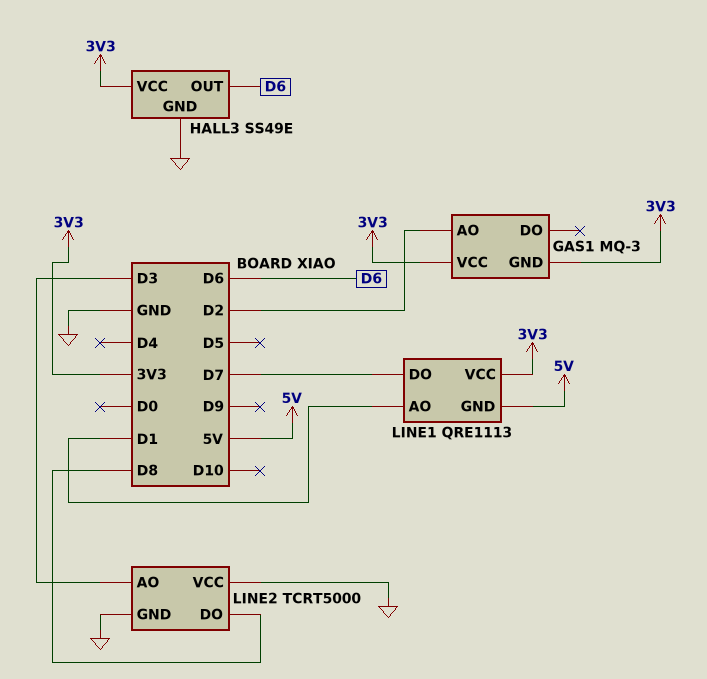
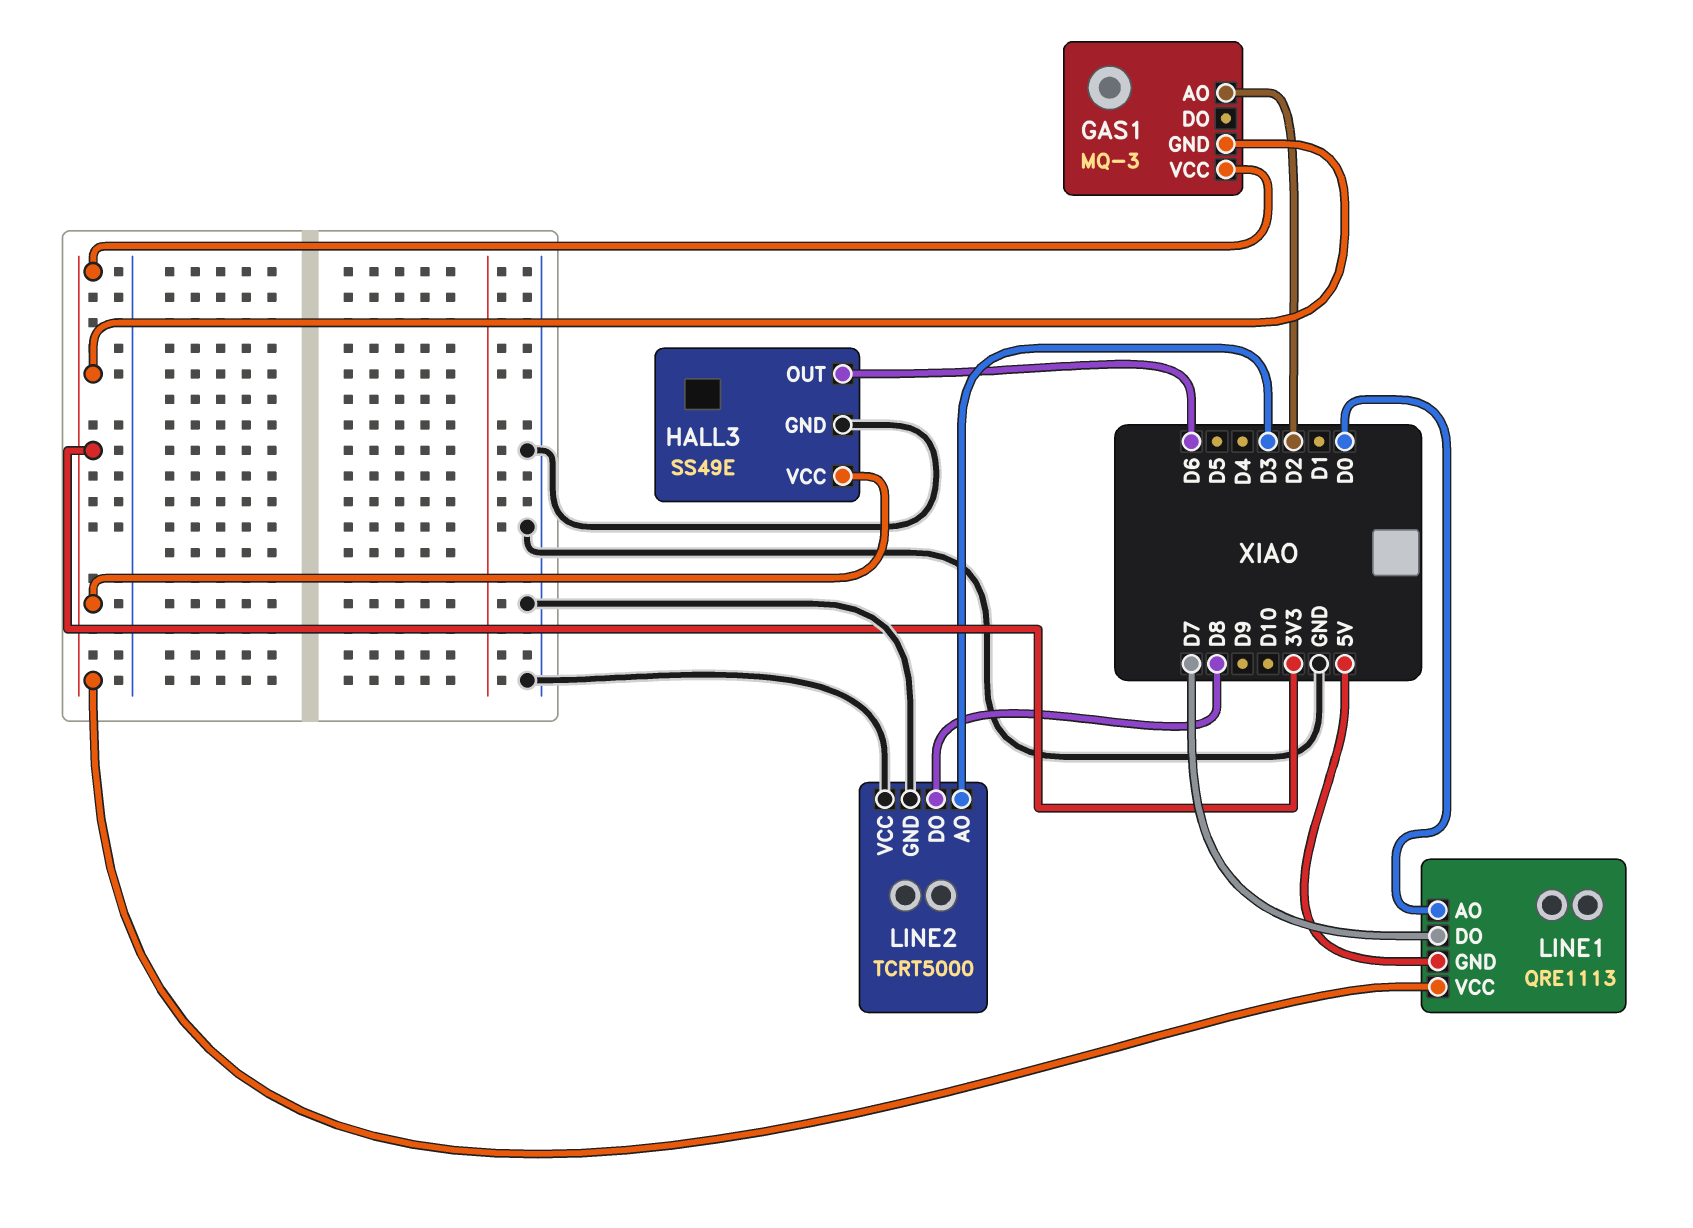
LINE1 pin AO: D1 -> D0

